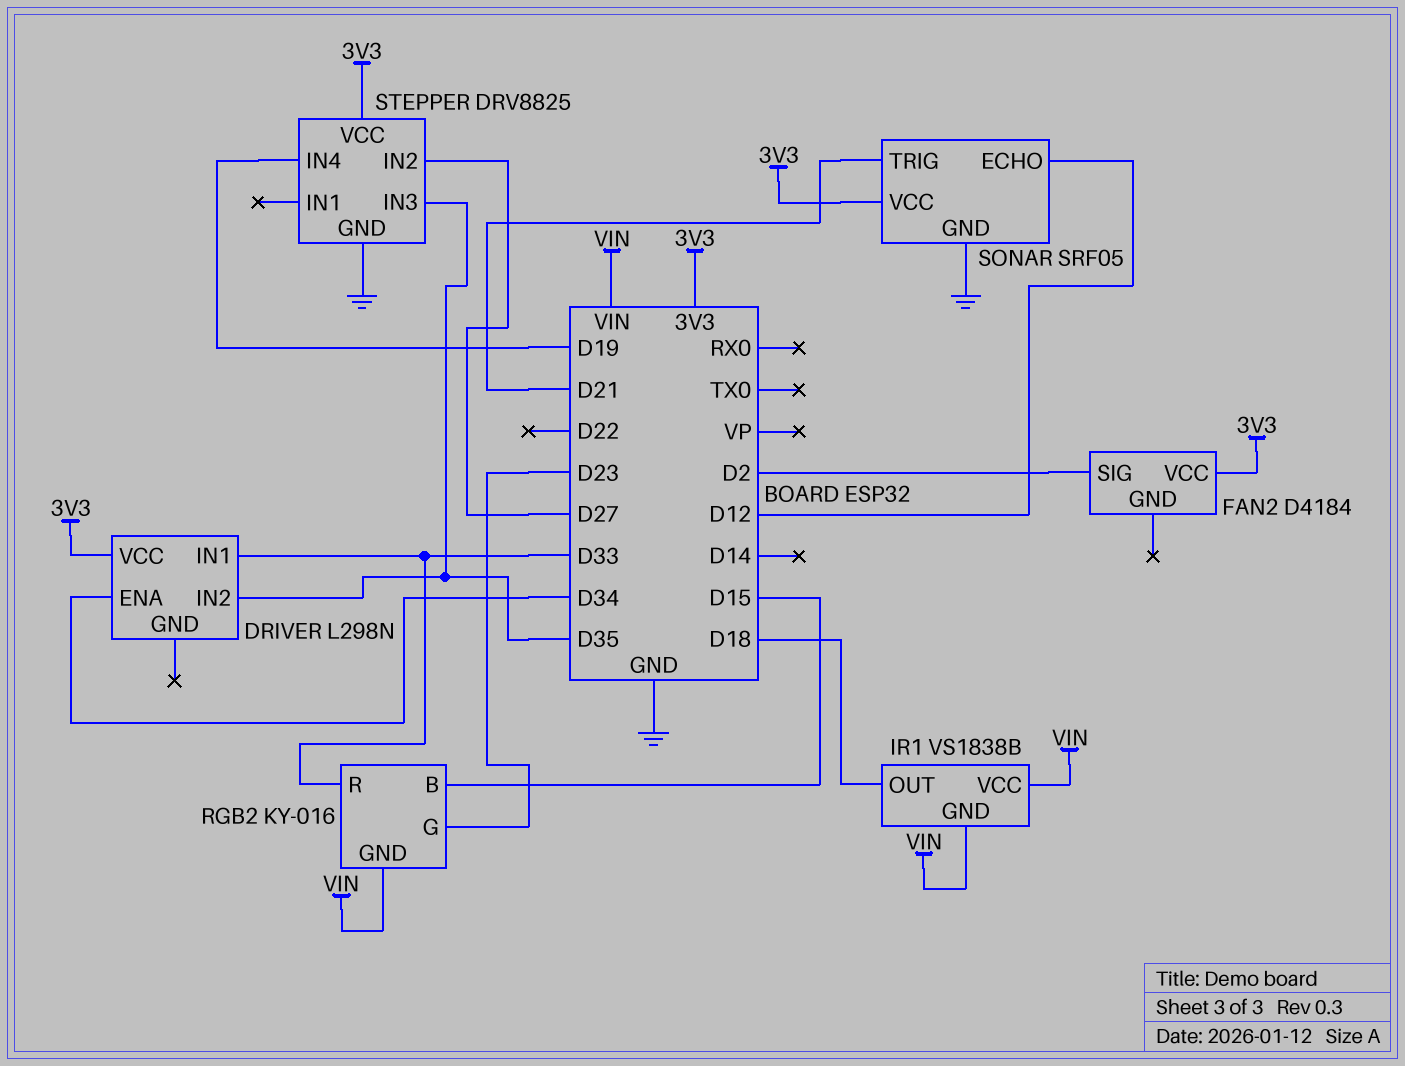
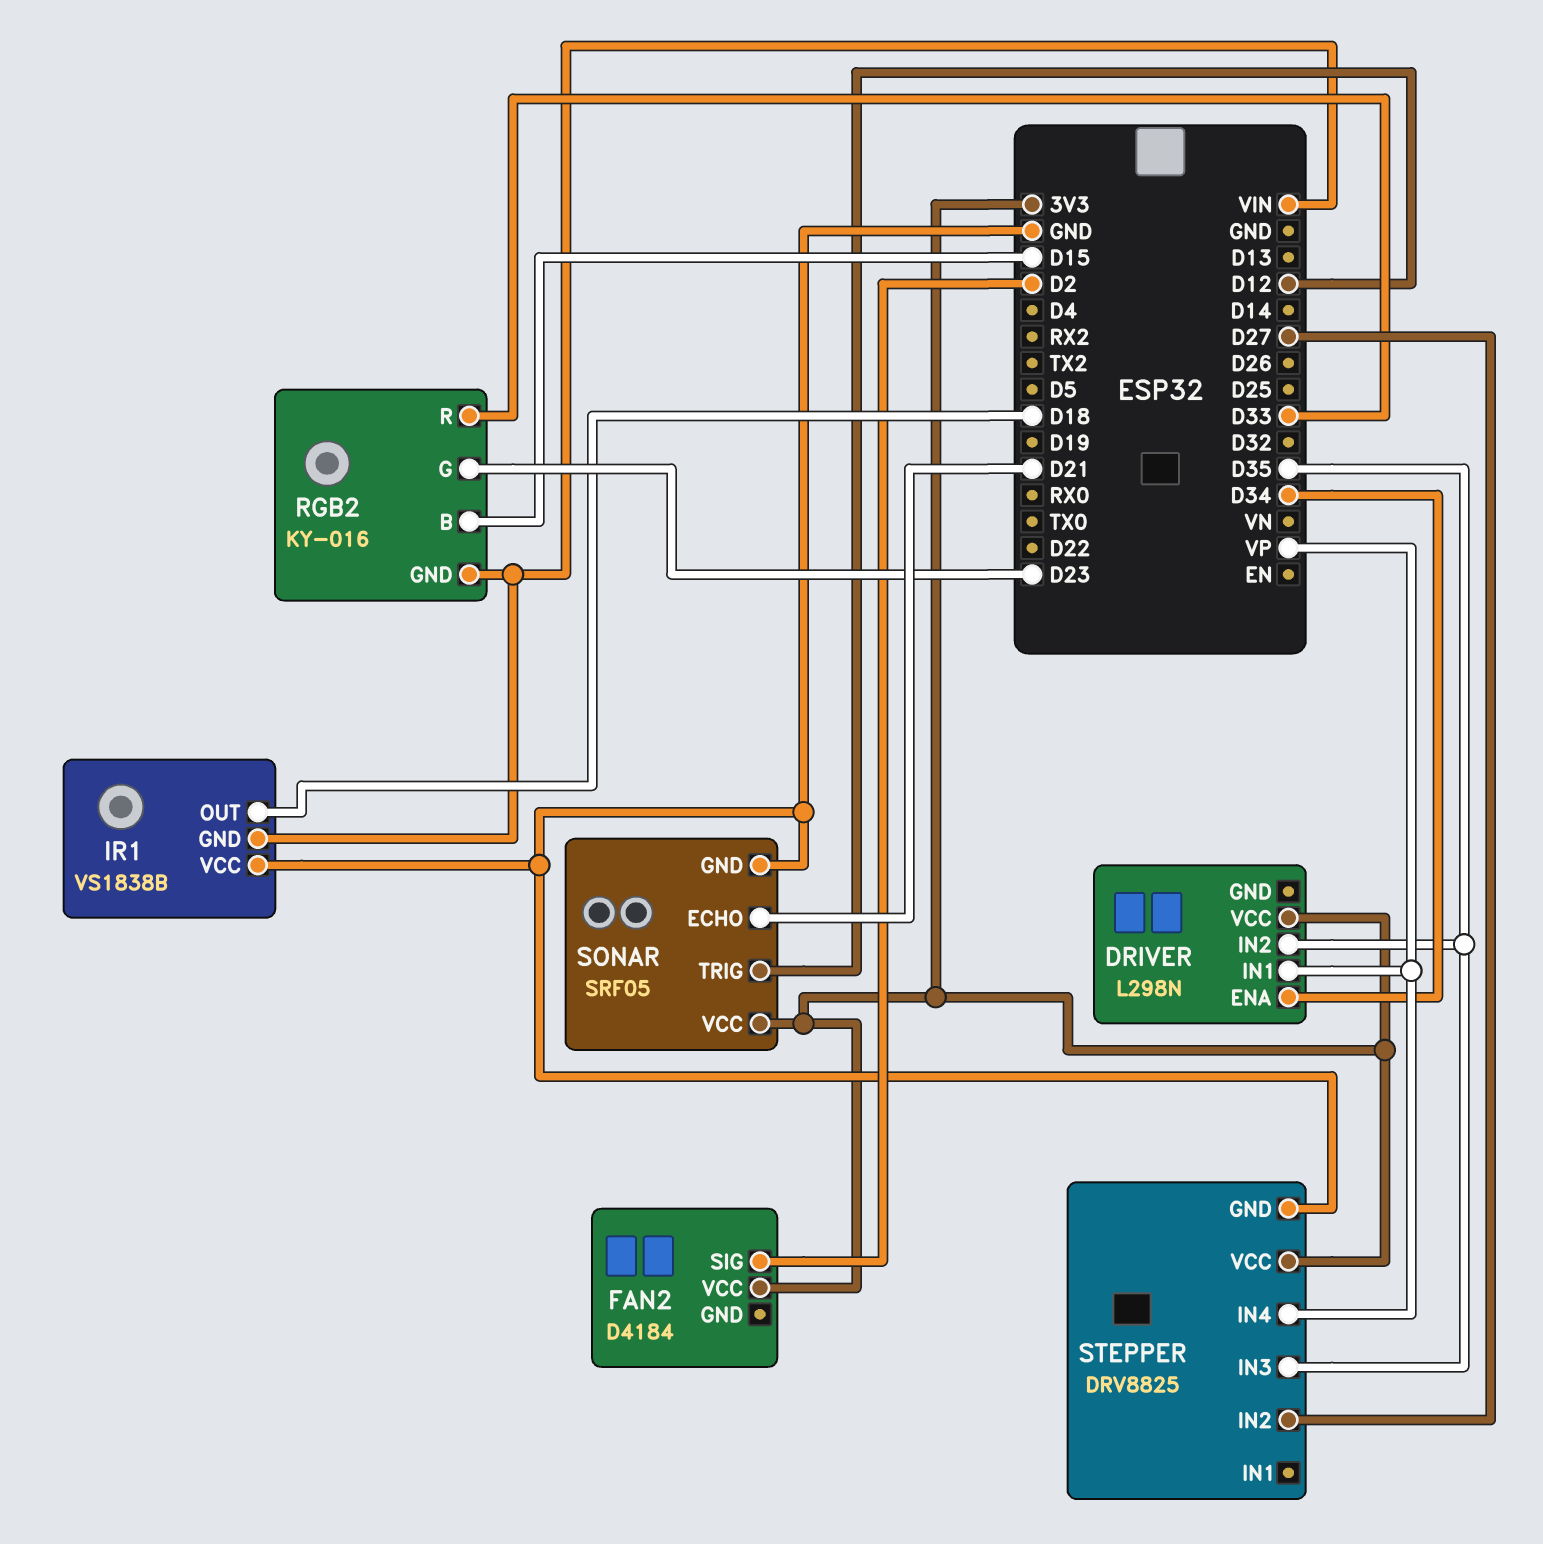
DRIVER pin IN1: D33 -> VP
IR1 pin VCC: VIN -> GND
SONAR pin ECHO: D12 -> D21
SONAR pin TRIG: D21 -> D12
STEPPER pin IN4: D19 -> VP

